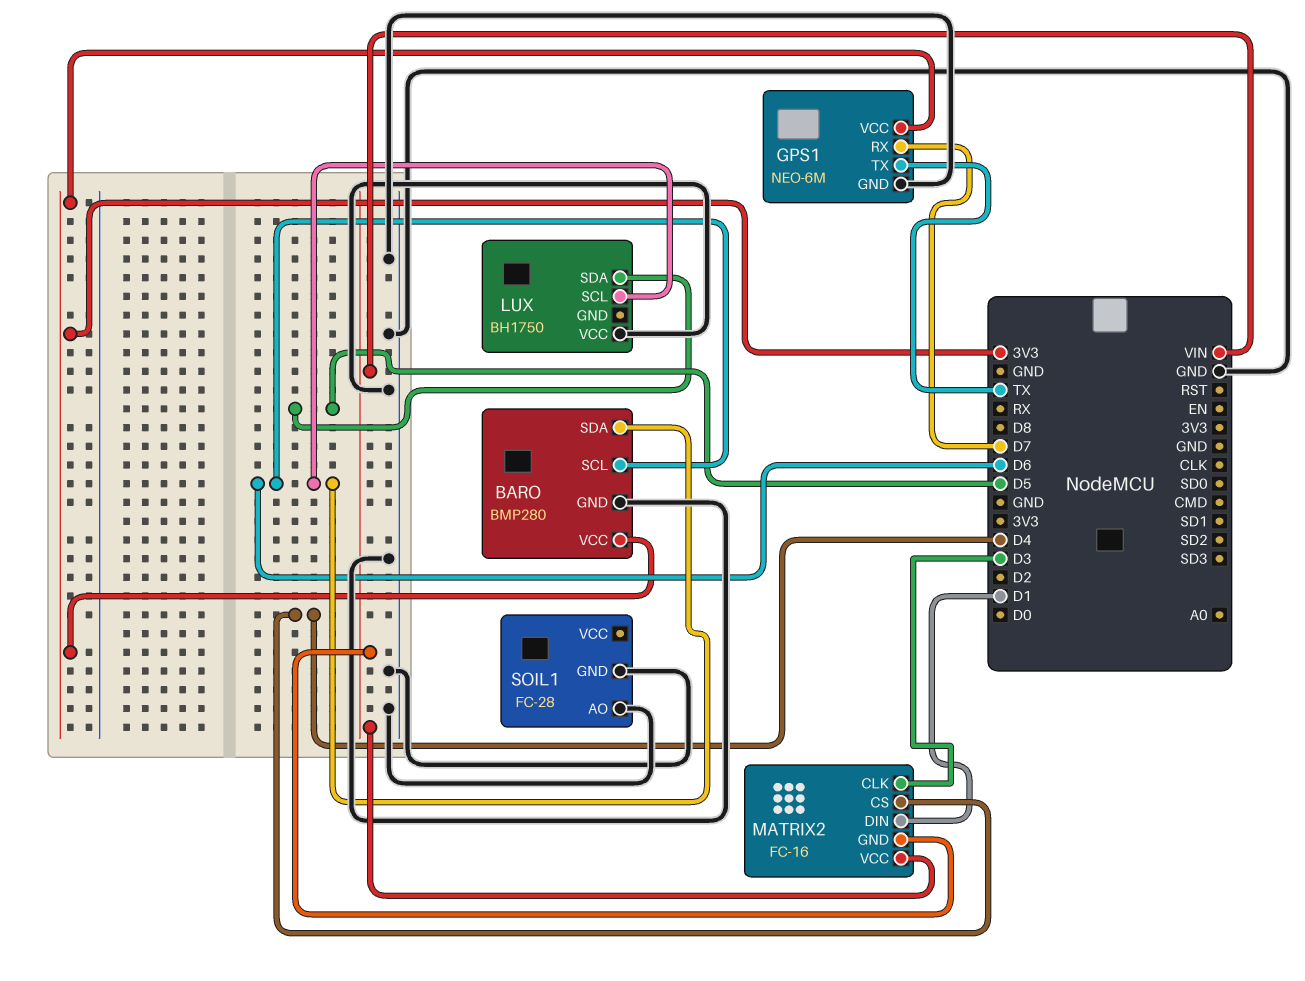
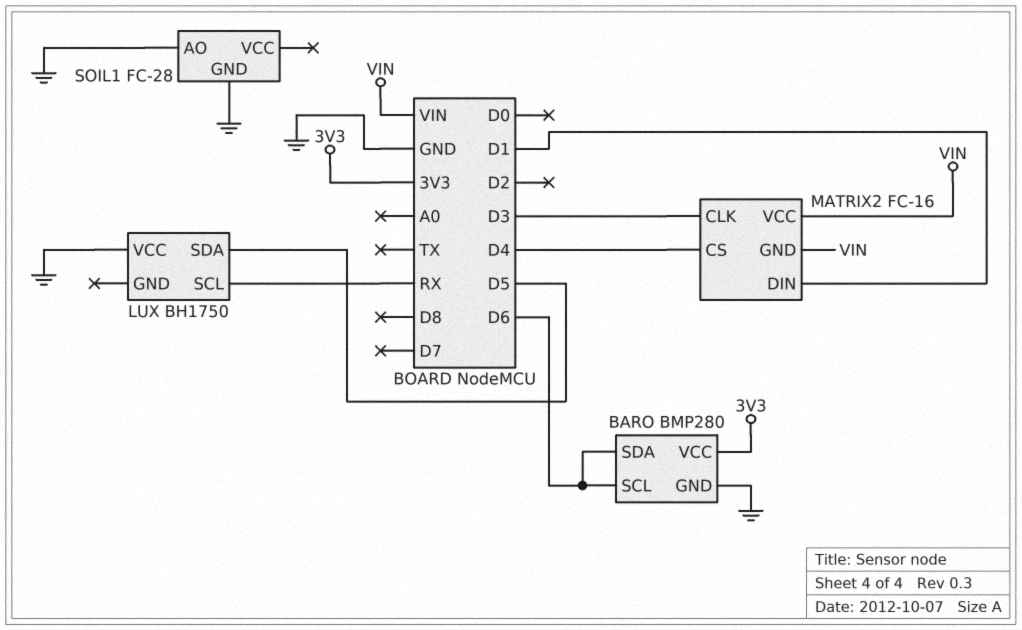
GPS1: NEO-6M -> none
GPS1 pin GND: GND -> none
GPS1 pin RX: D7 -> none
GPS1 pin TX: TX -> none
GPS1 pin VCC: 3V3 -> none
LUX pin SCL: D6 -> RX

